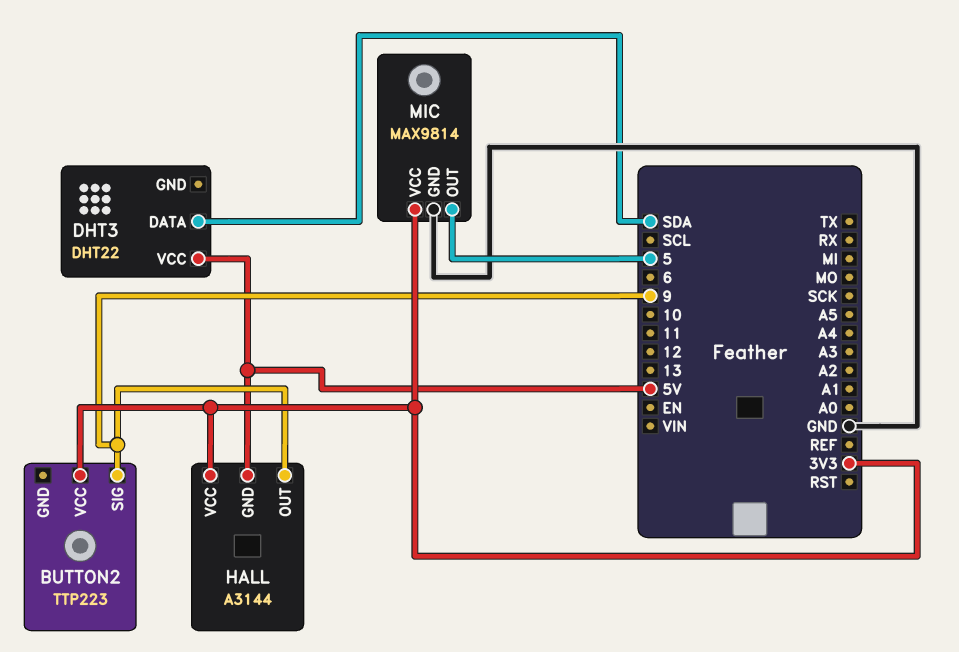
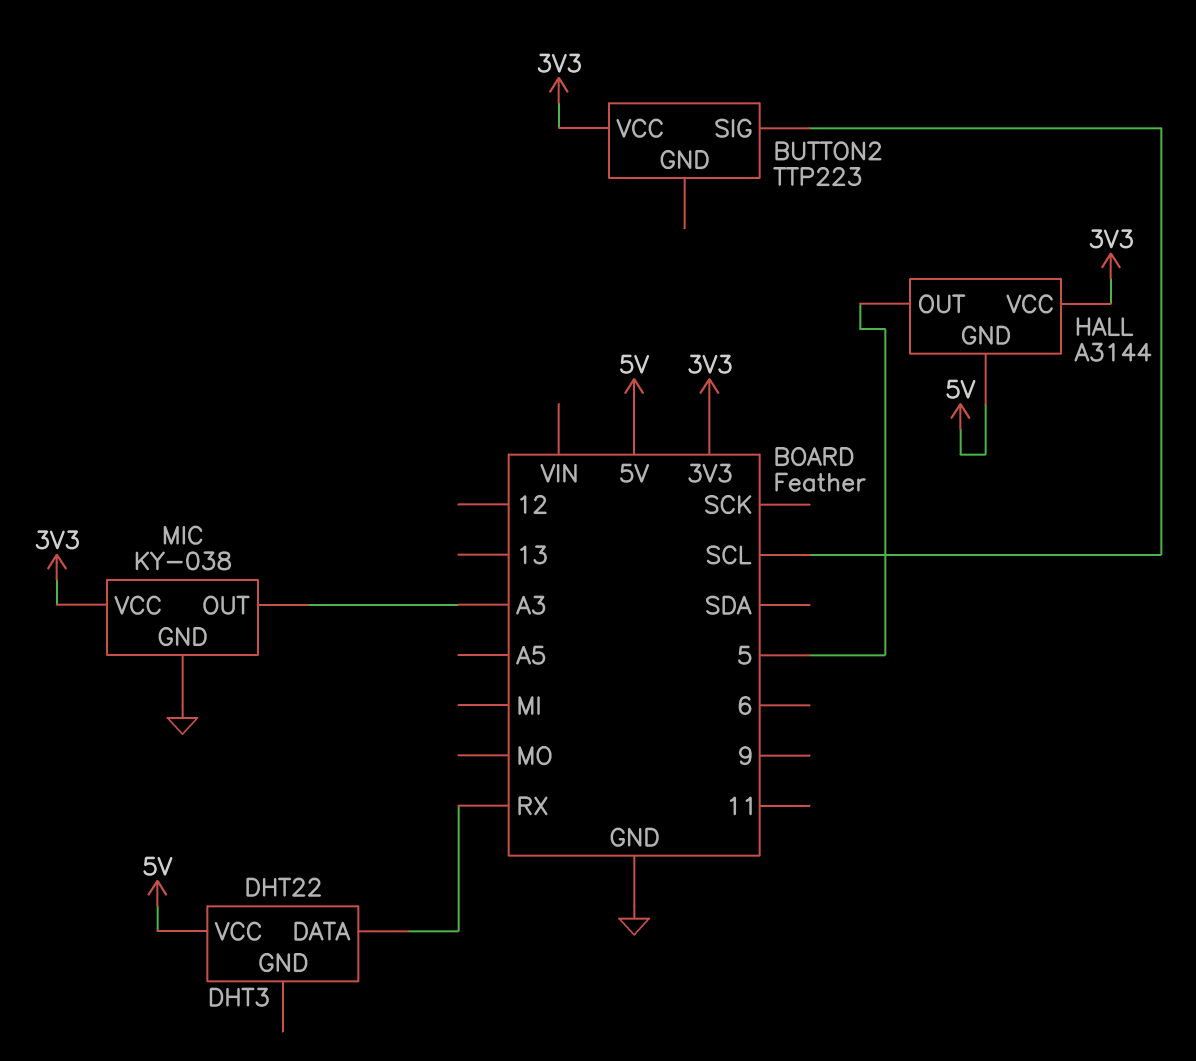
BUTTON2 pin SIG: 9 -> SCL
DHT3 pin DATA: SDA -> RX
HALL pin OUT: 9 -> 5
MIC: MAX9814 -> KY-038
MIC pin OUT: 5 -> A3

